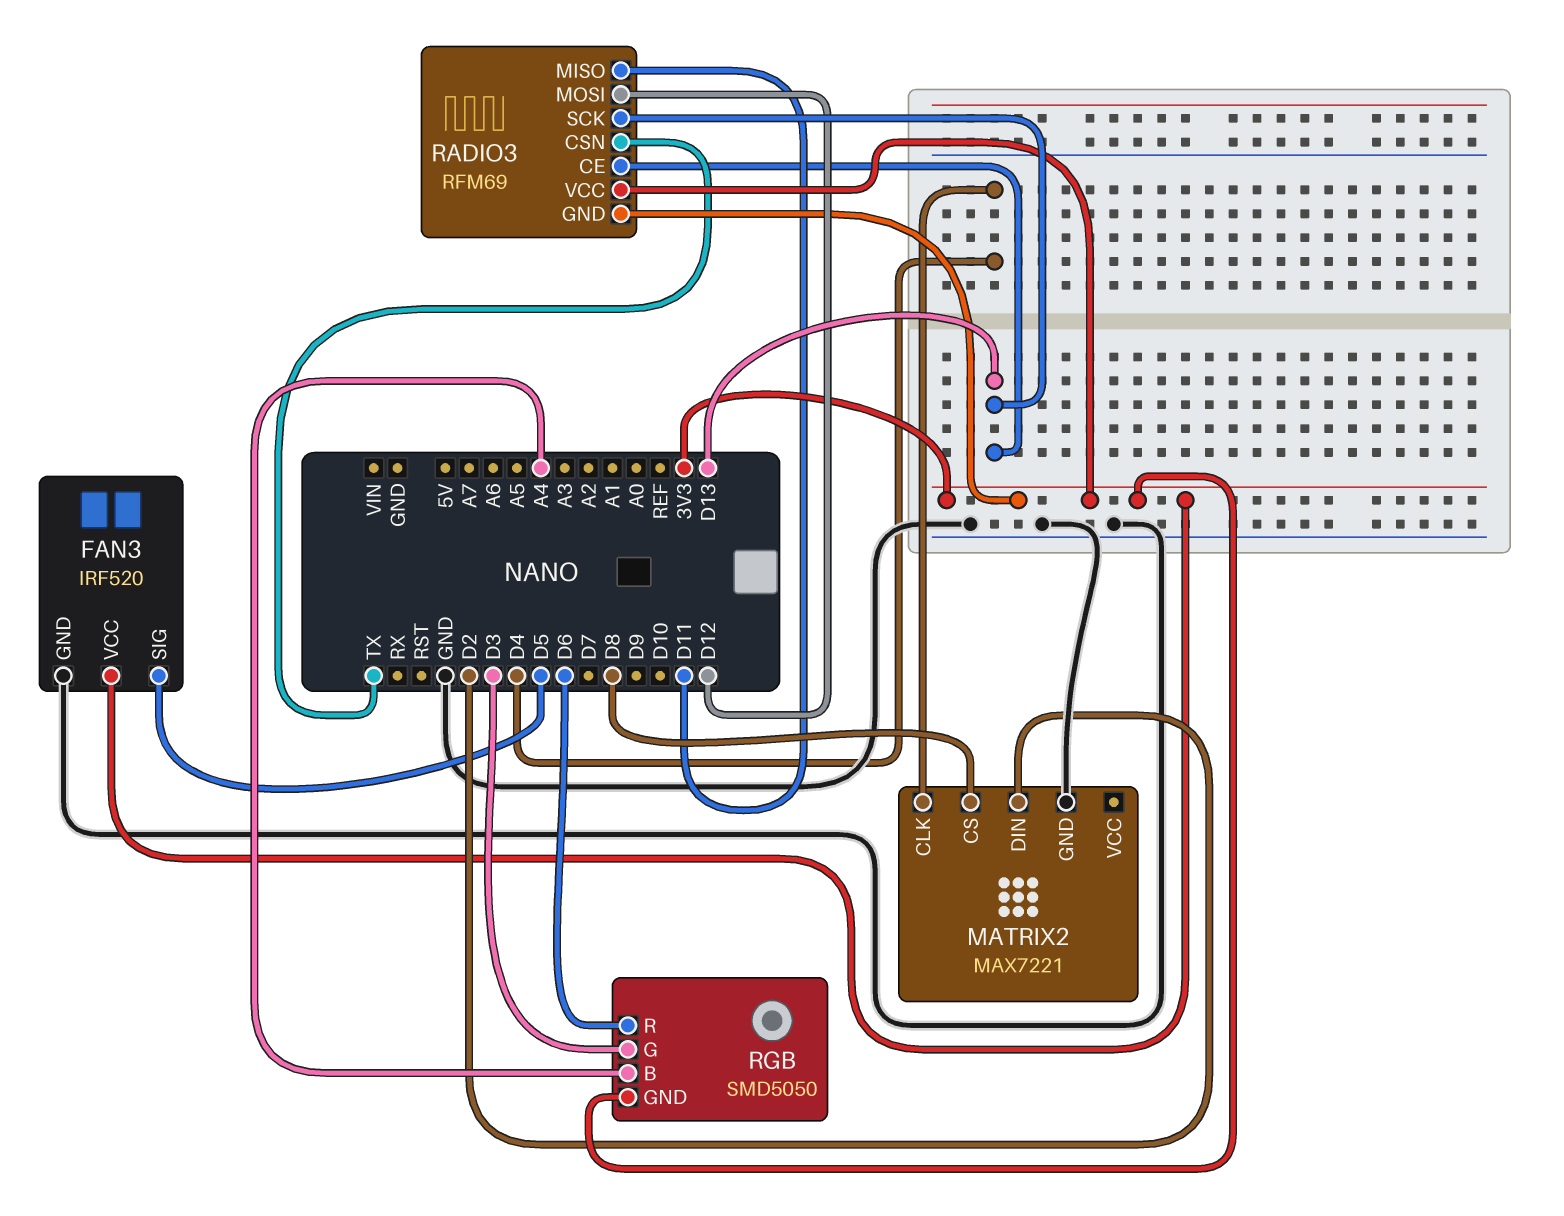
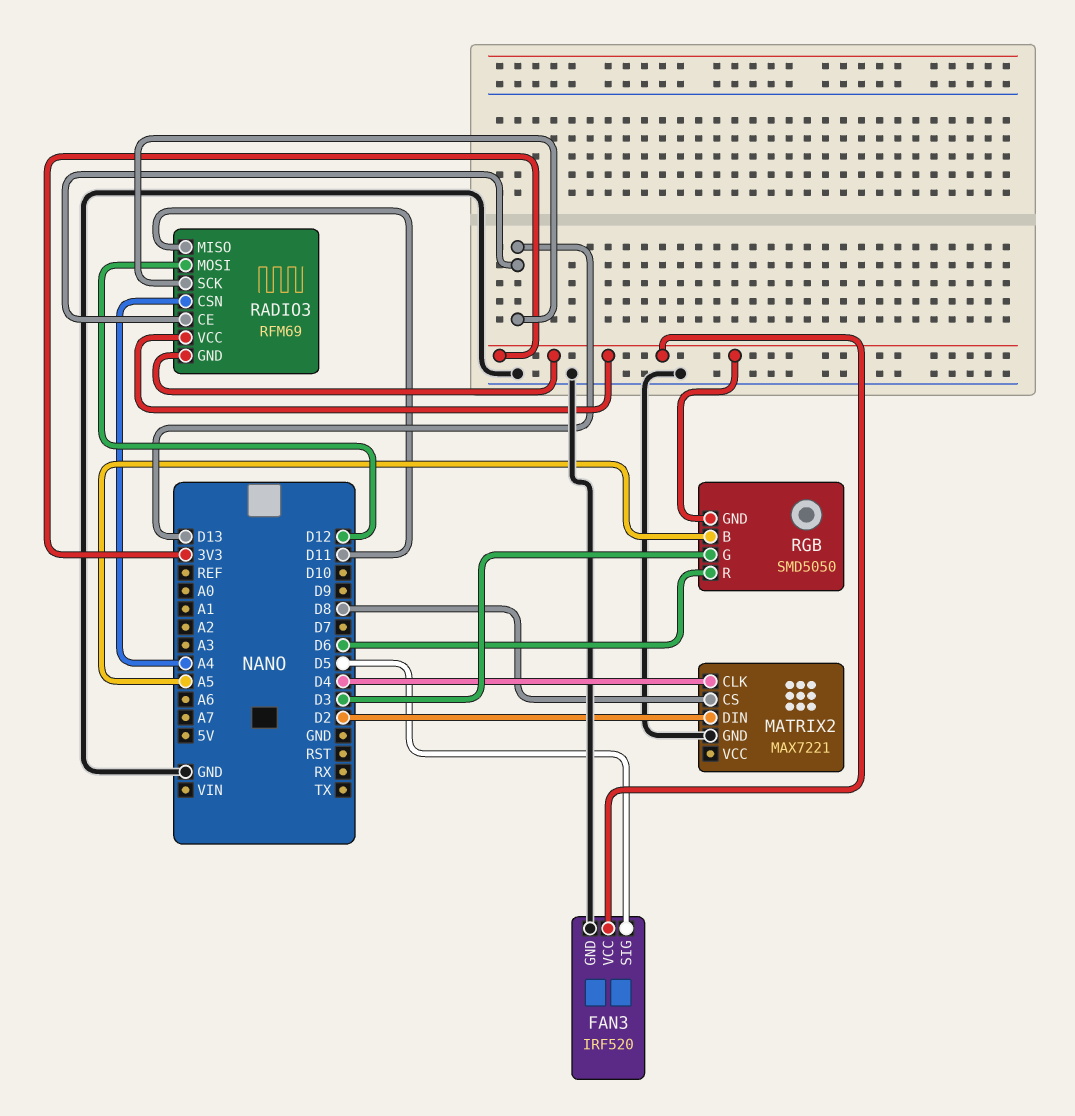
RADIO3 pin CSN: TX -> A4
RGB pin B: A4 -> A5

